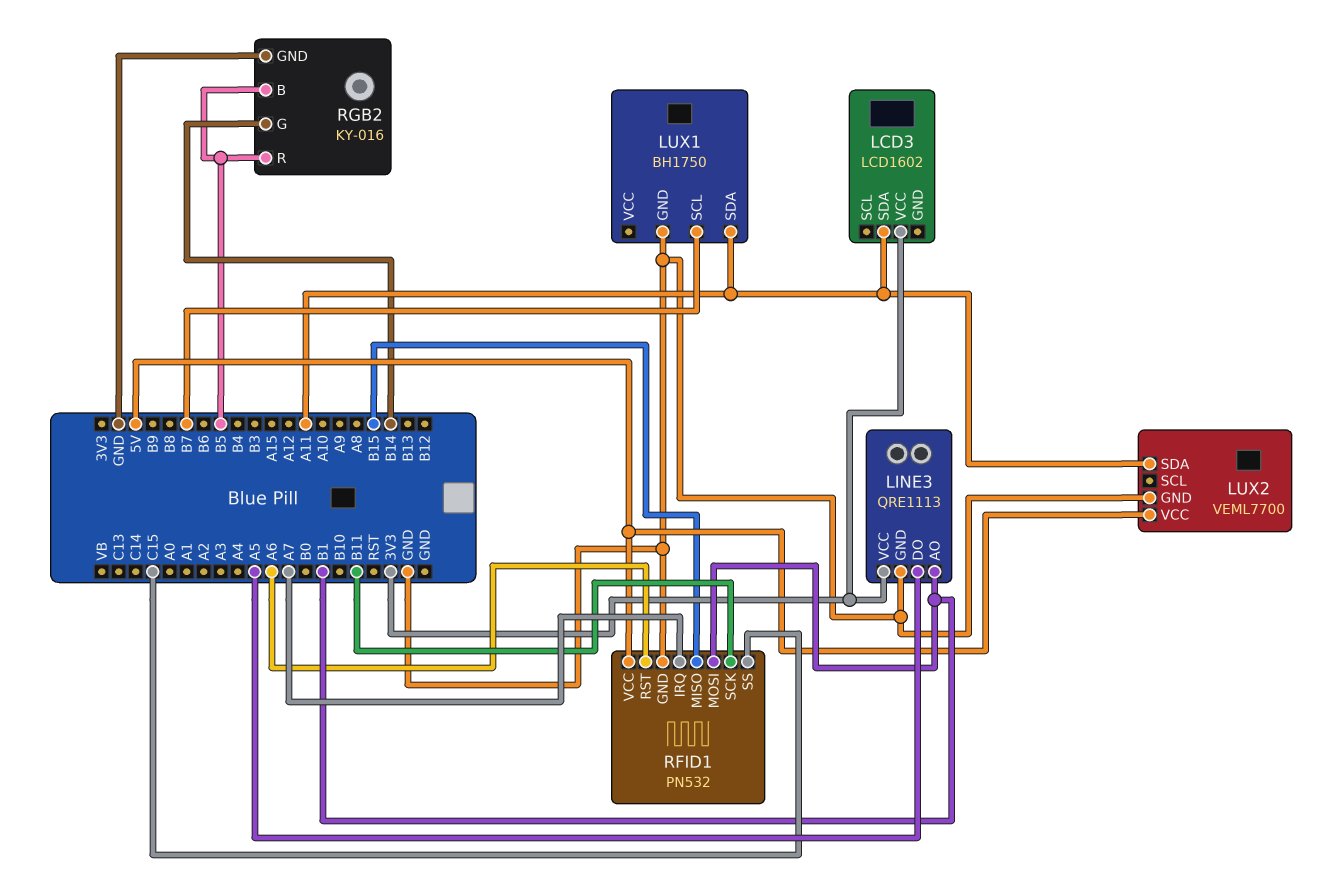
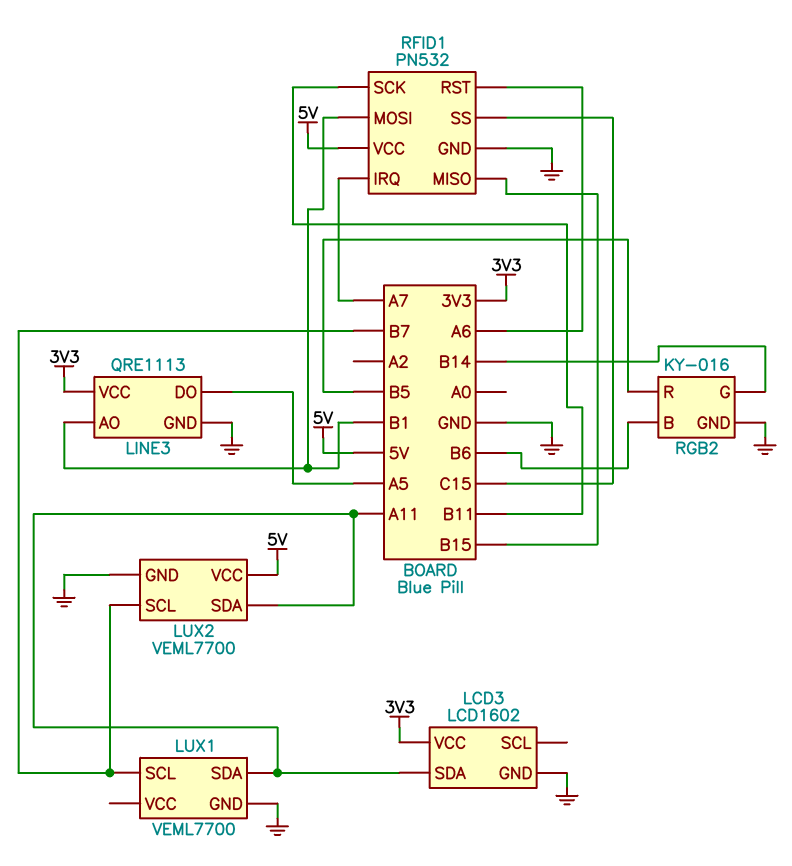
LCD3 pin GND: none -> GND
LUX1: BH1750 -> VEML7700
LUX2 pin SCL: none -> B7
RGB2 pin B: B5 -> B6

